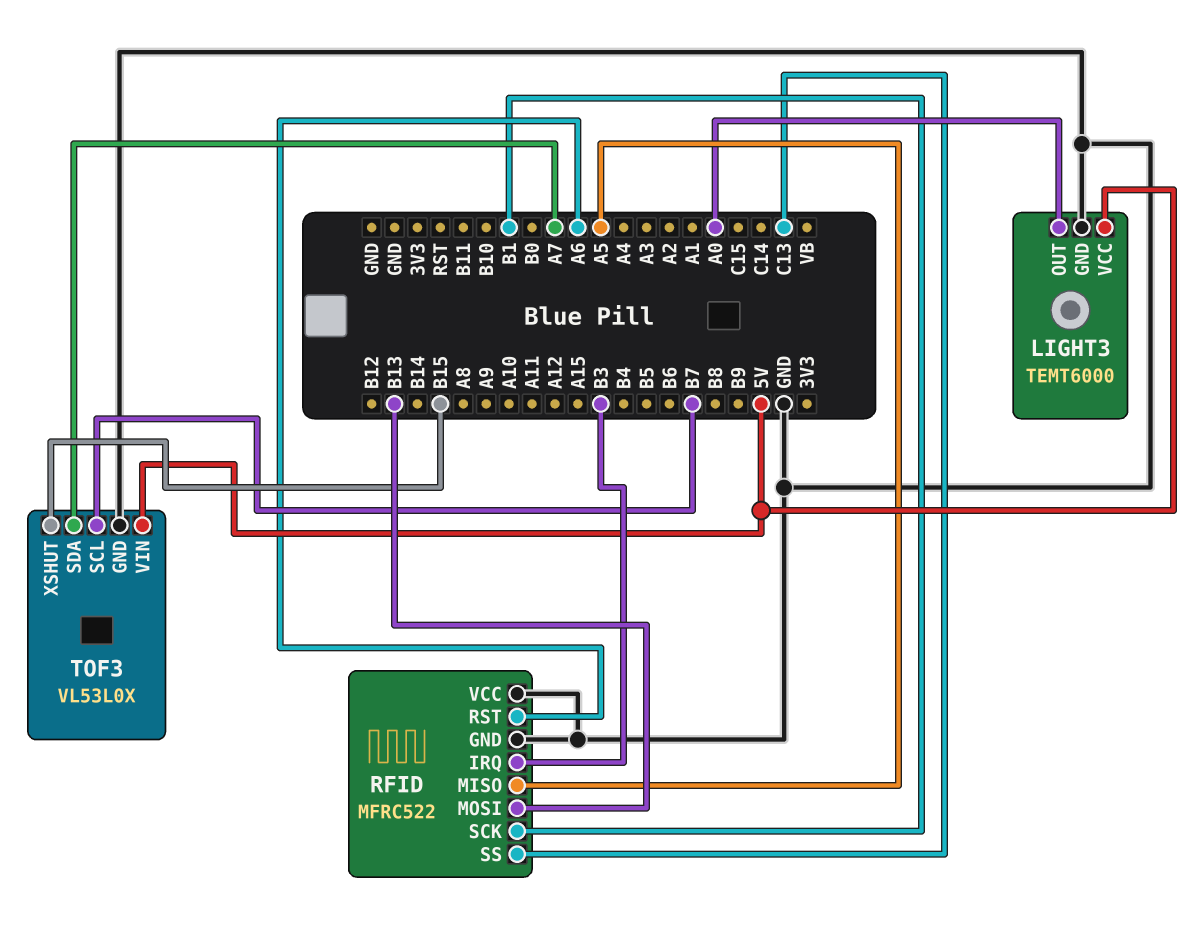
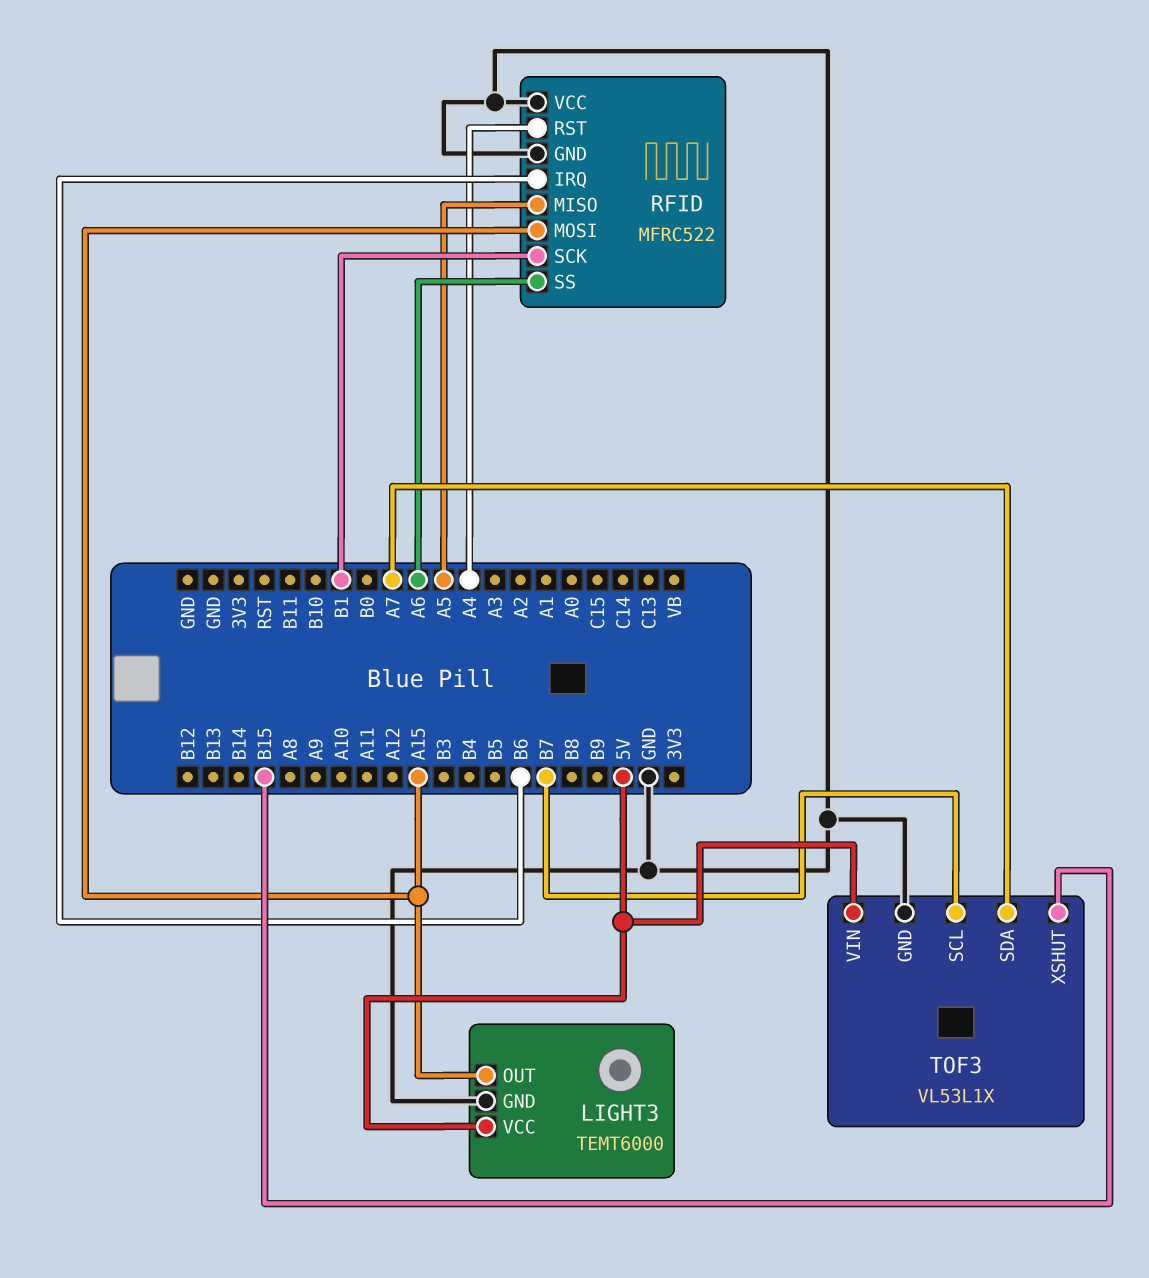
LIGHT3 pin OUT: A0 -> A15
RFID pin IRQ: B3 -> B6
RFID pin MOSI: B13 -> A15
RFID pin RST: A6 -> A4
RFID pin SS: C13 -> A6
TOF3: VL53L0X -> VL53L1X

